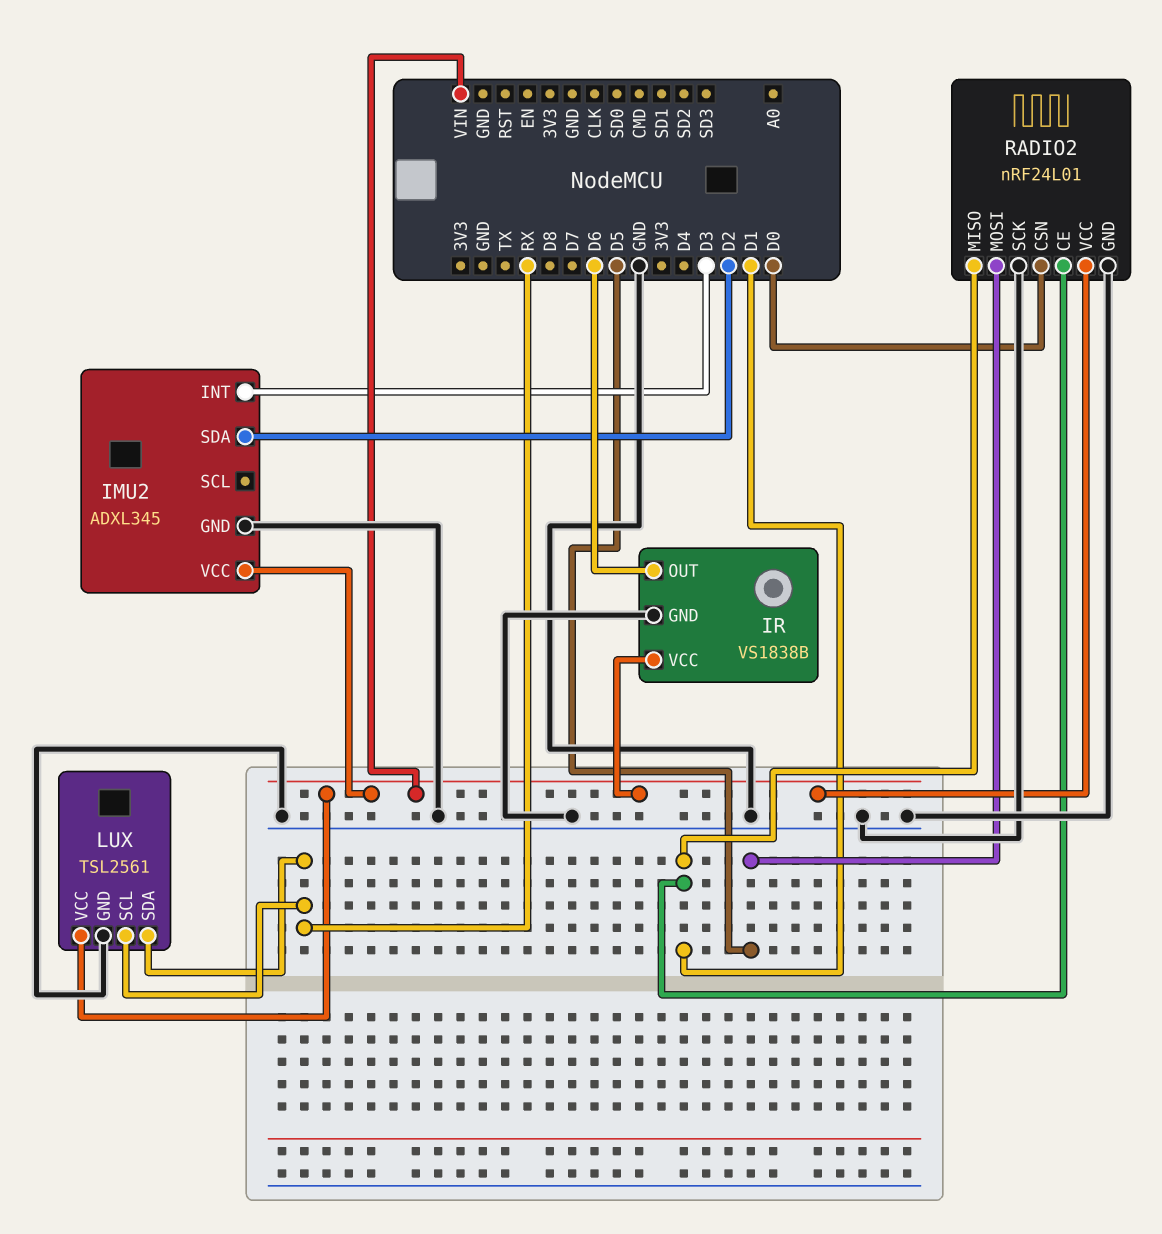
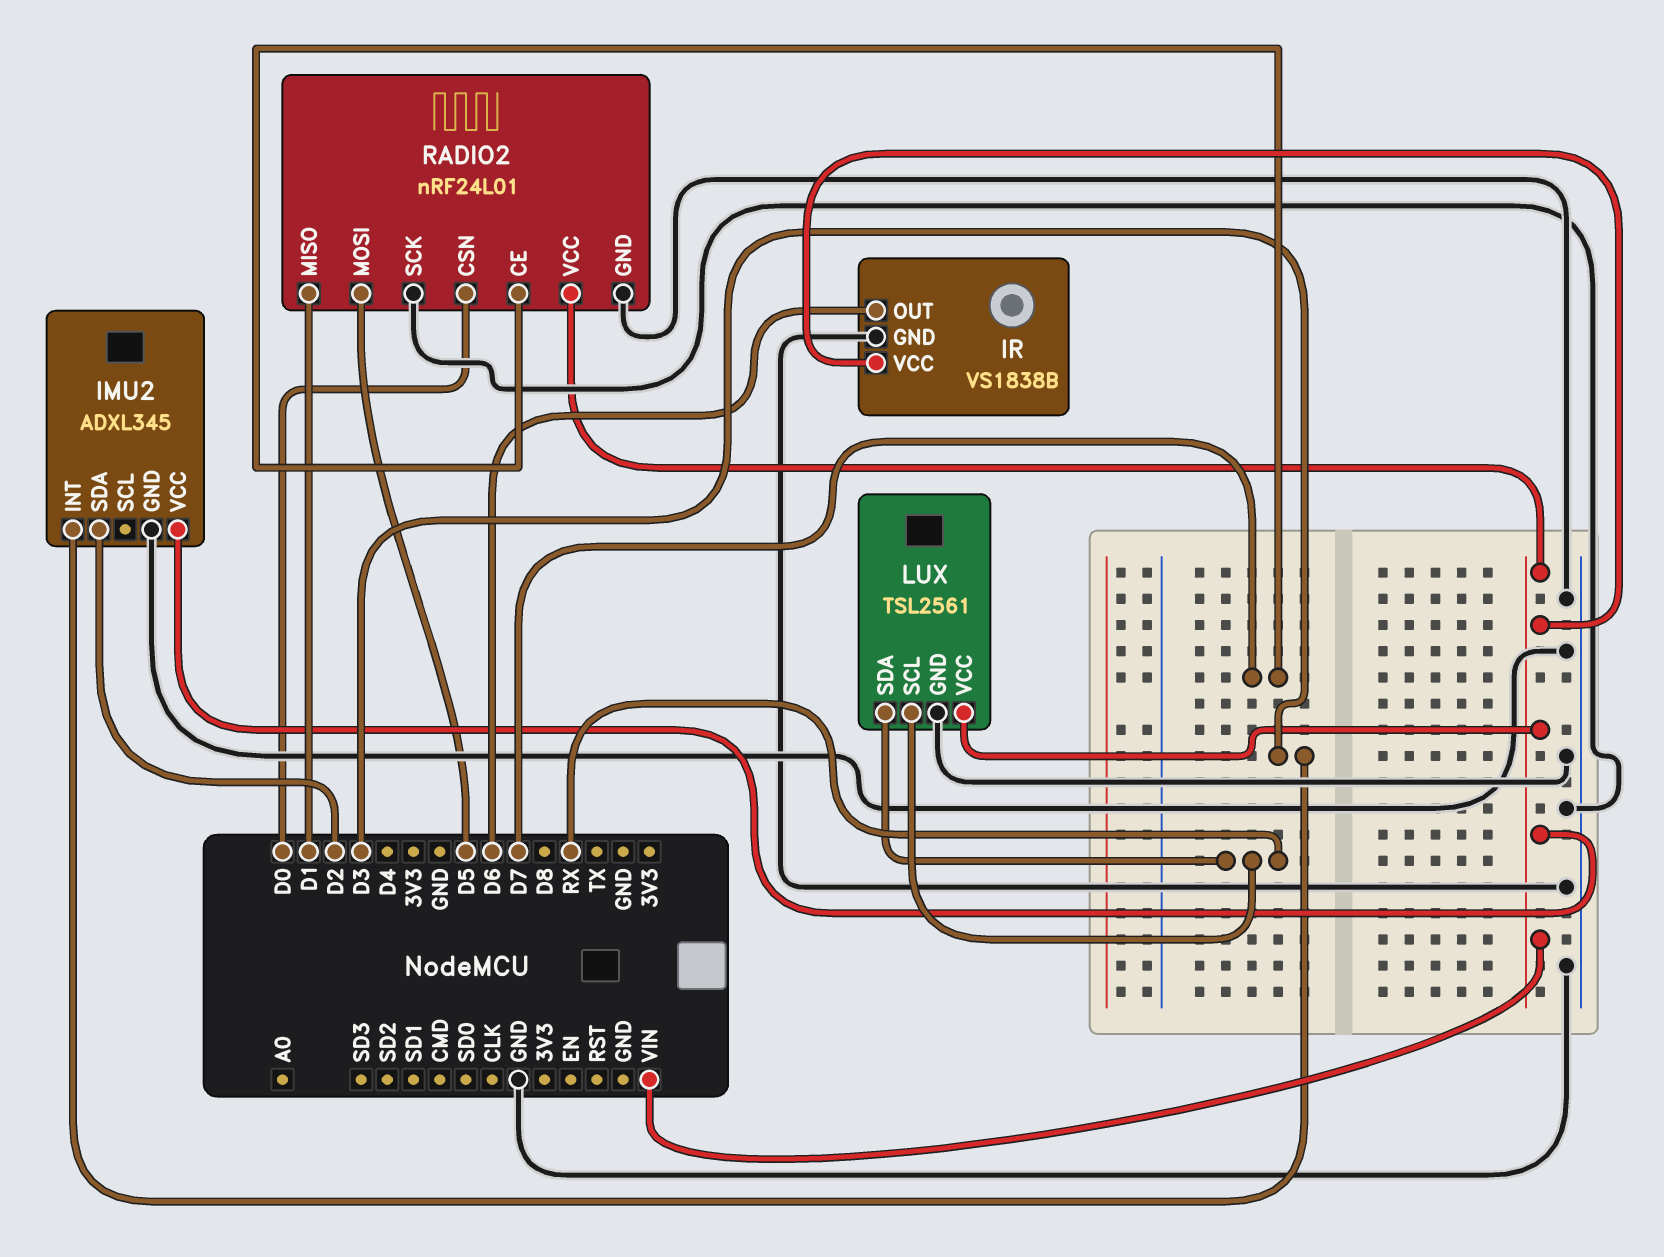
RADIO2 pin CE: D1 -> D7

